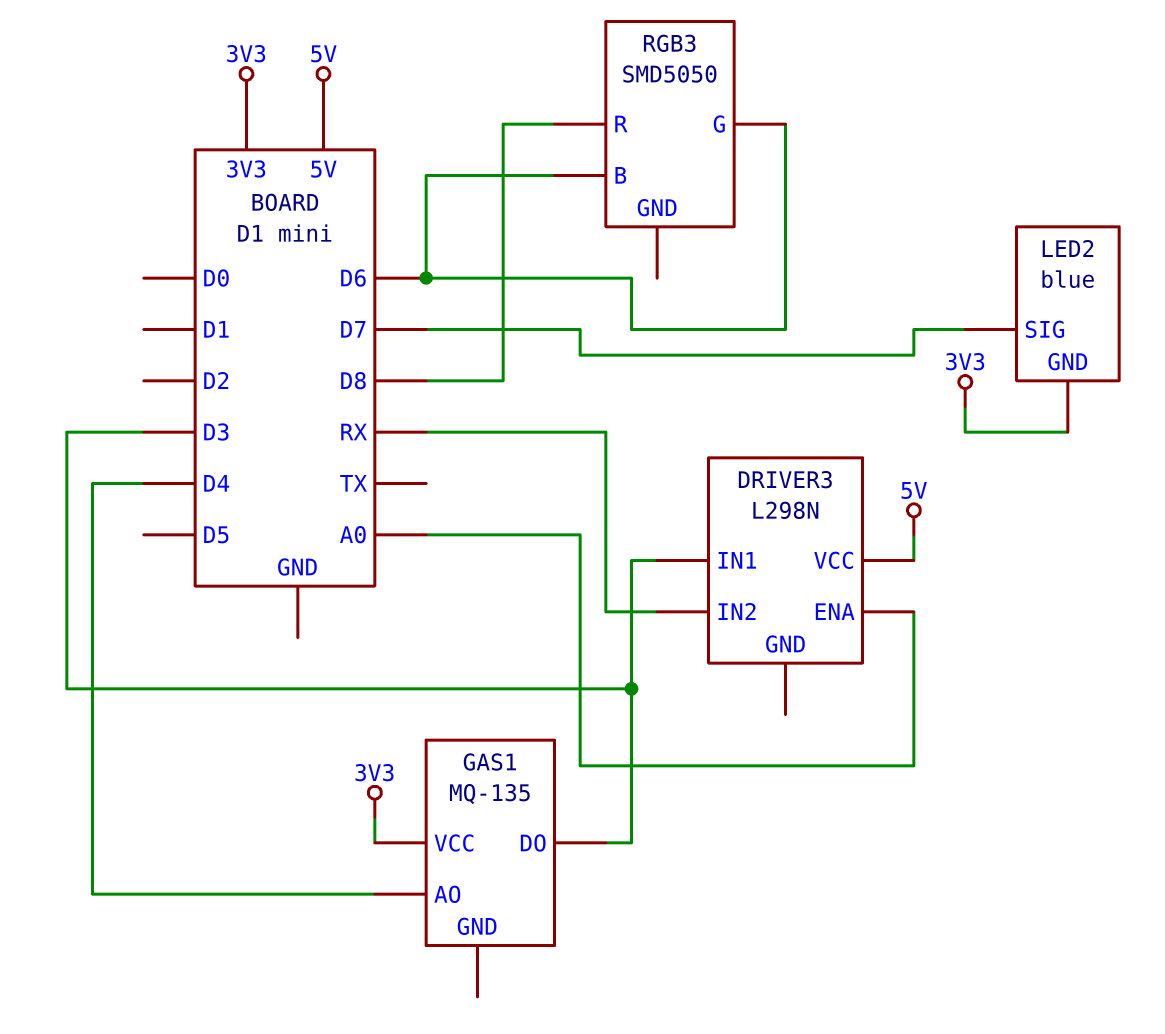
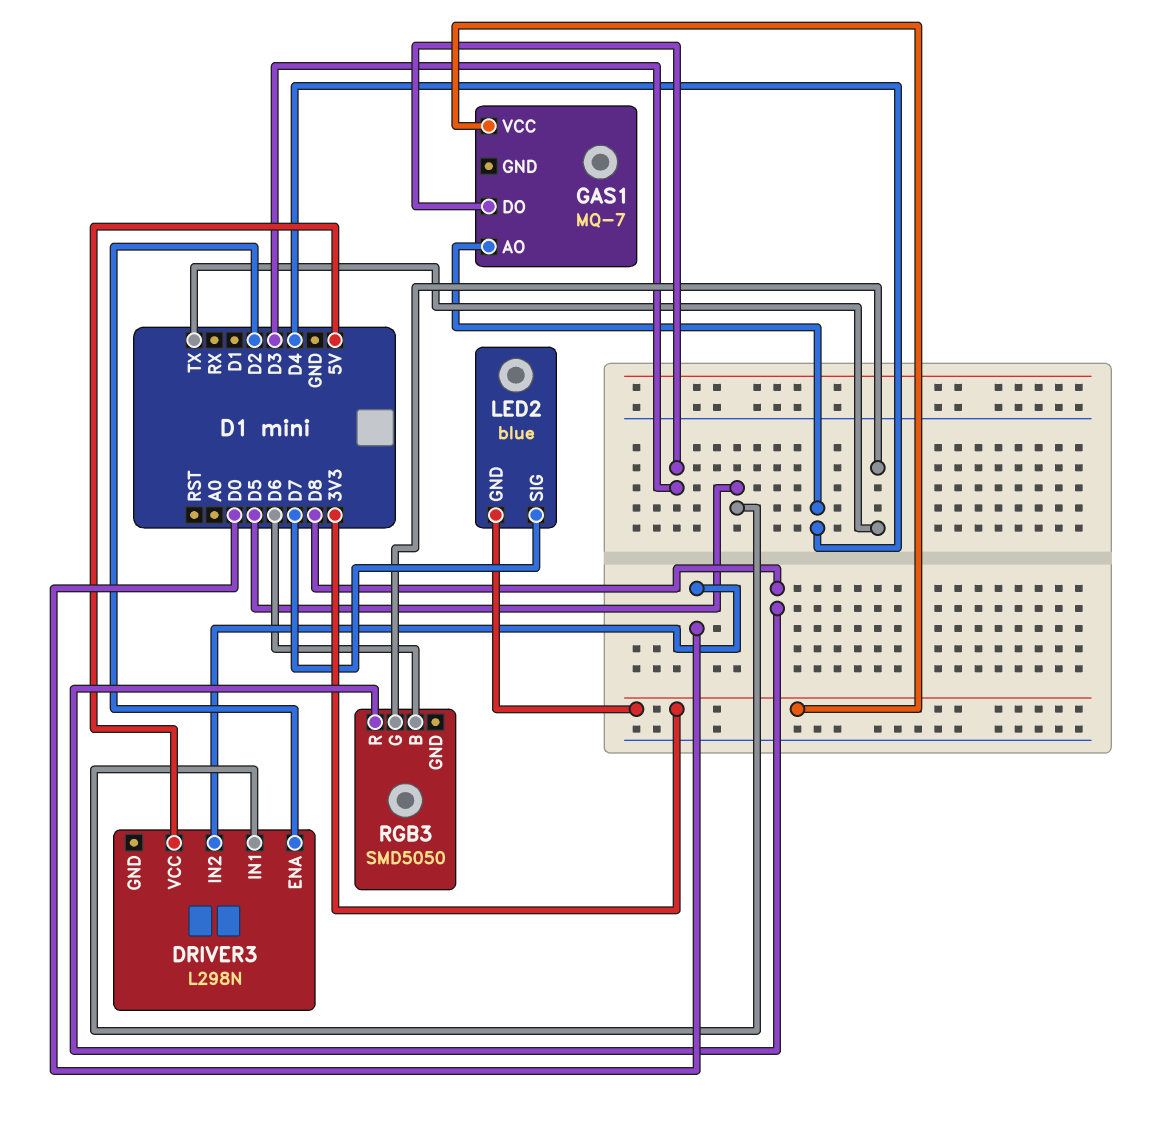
DRIVER3 pin ENA: A0 -> D2
DRIVER3 pin IN1: D3 -> D5
DRIVER3 pin IN2: RX -> D0
GAS1: MQ-135 -> MQ-7
RGB3 pin G: D6 -> TX

